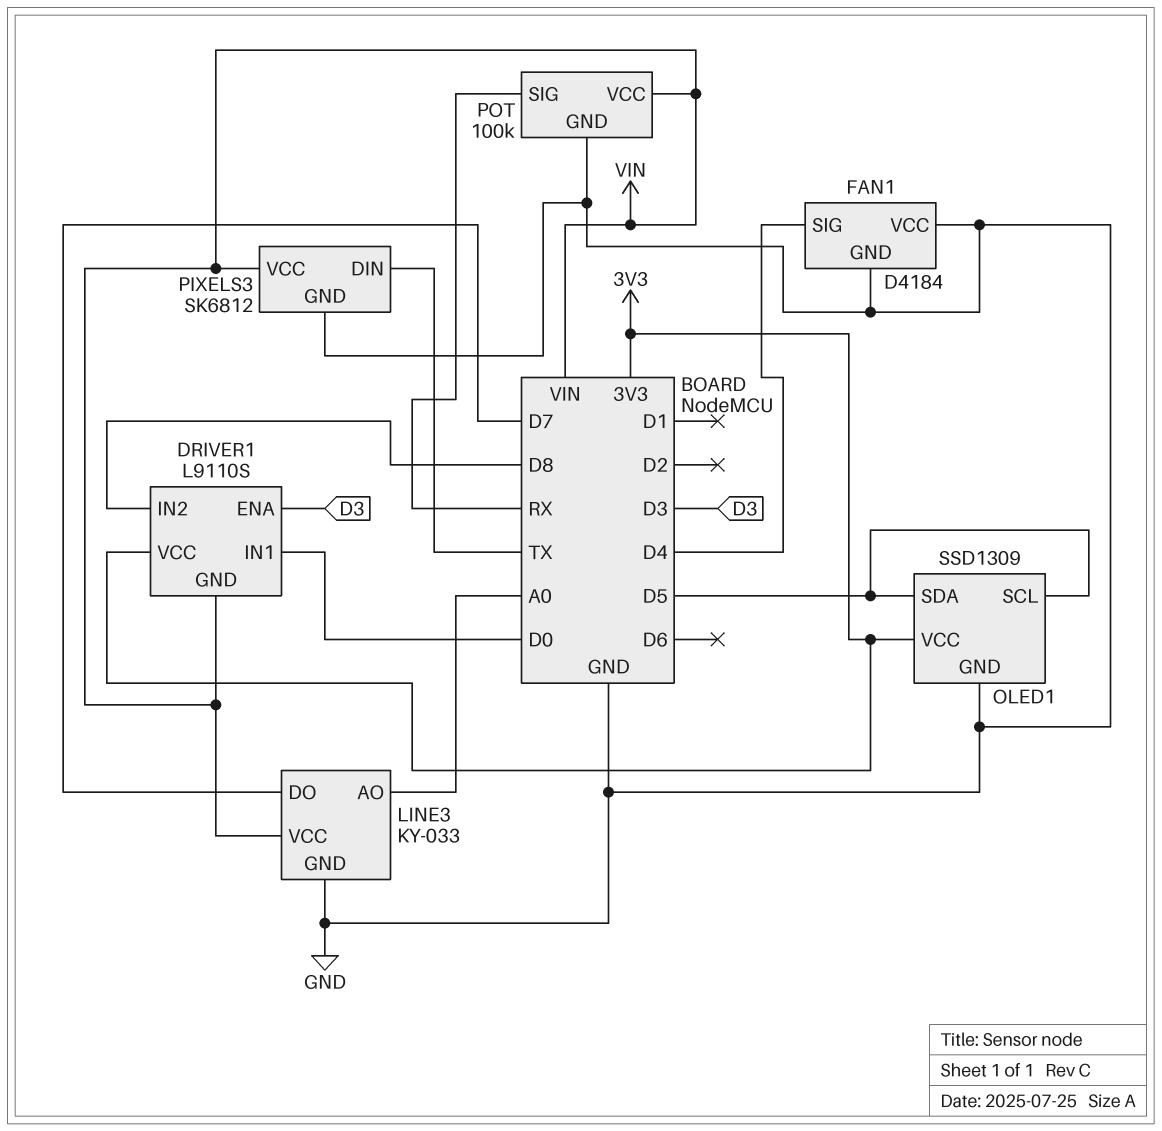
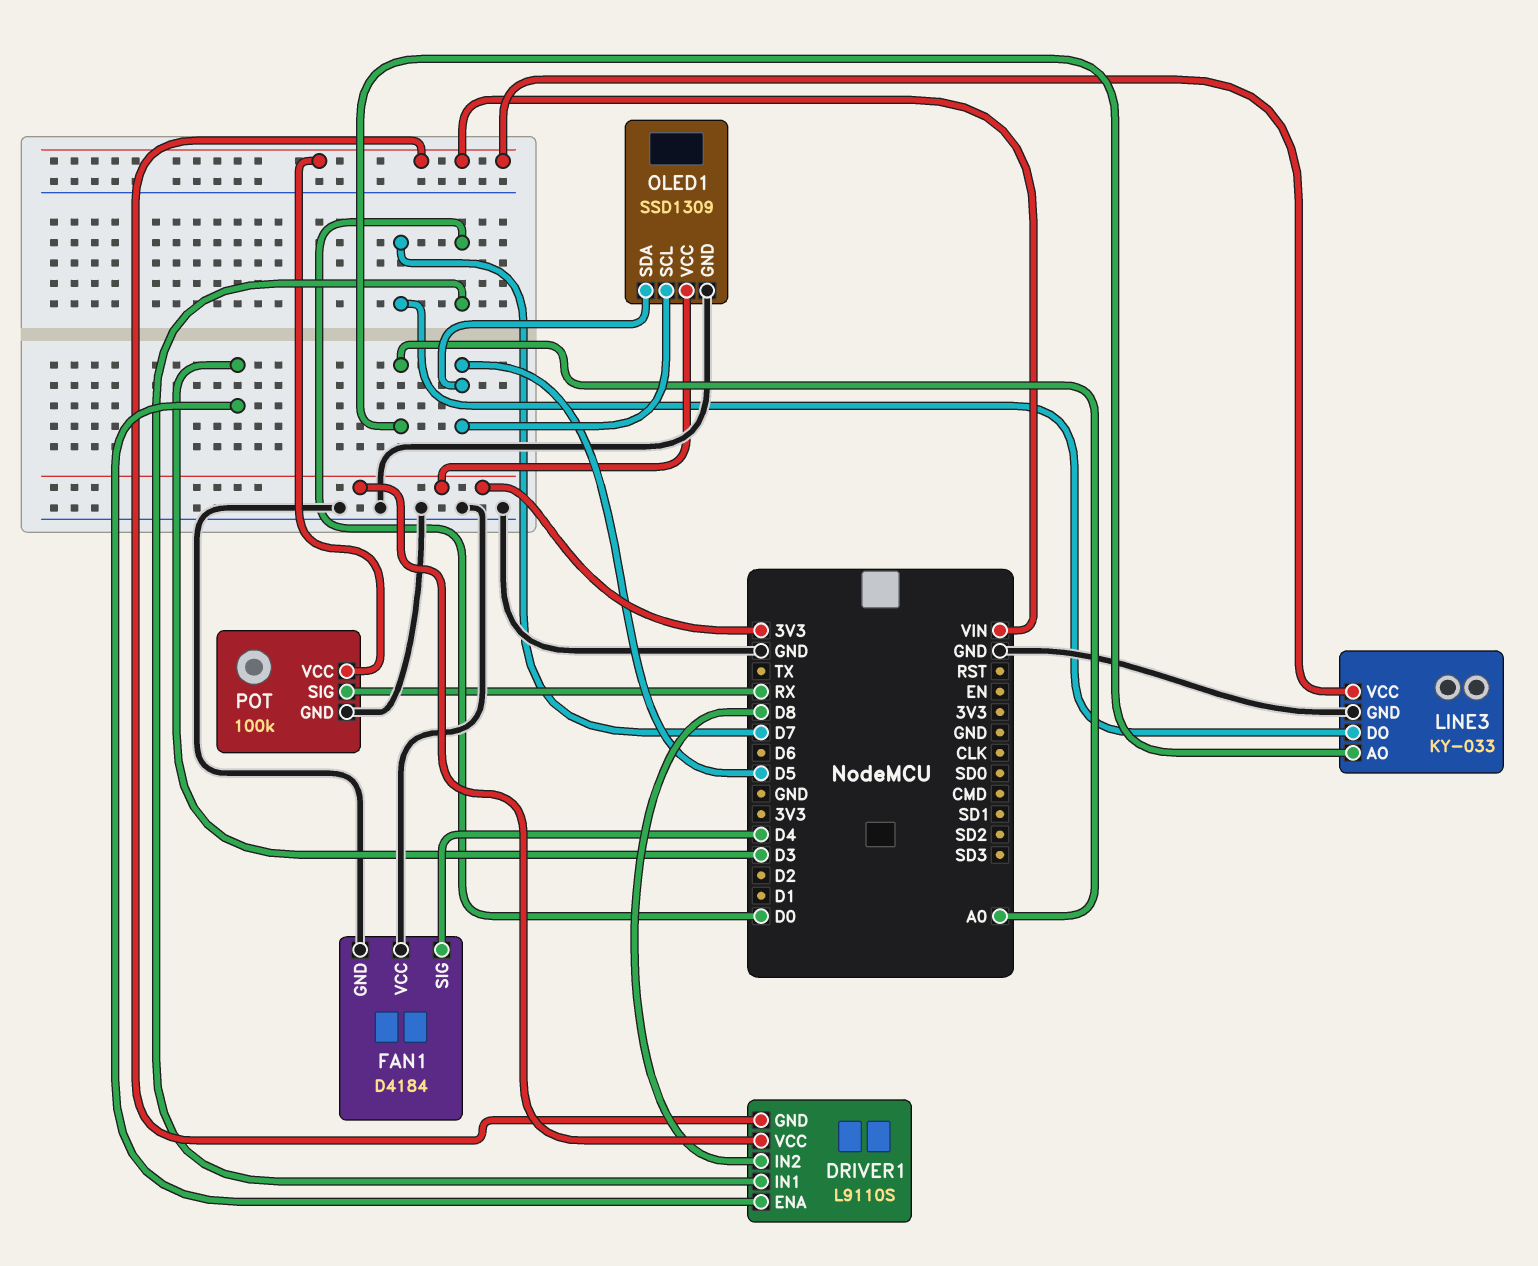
PIXELS3: SK6812 -> none
PIXELS3 pin DIN: TX -> none
PIXELS3 pin GND: GND -> none
PIXELS3 pin VCC: VIN -> none

